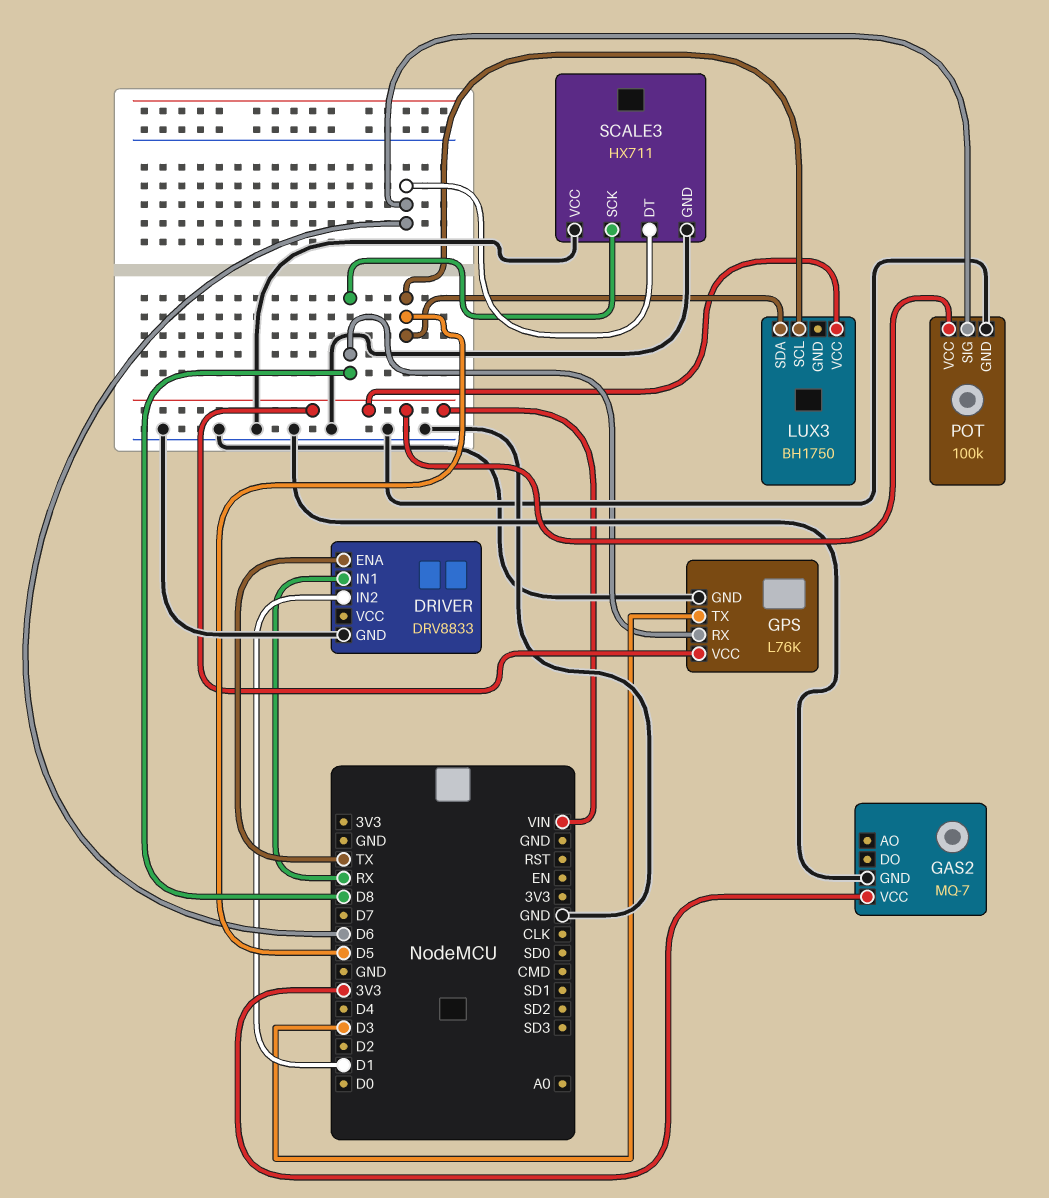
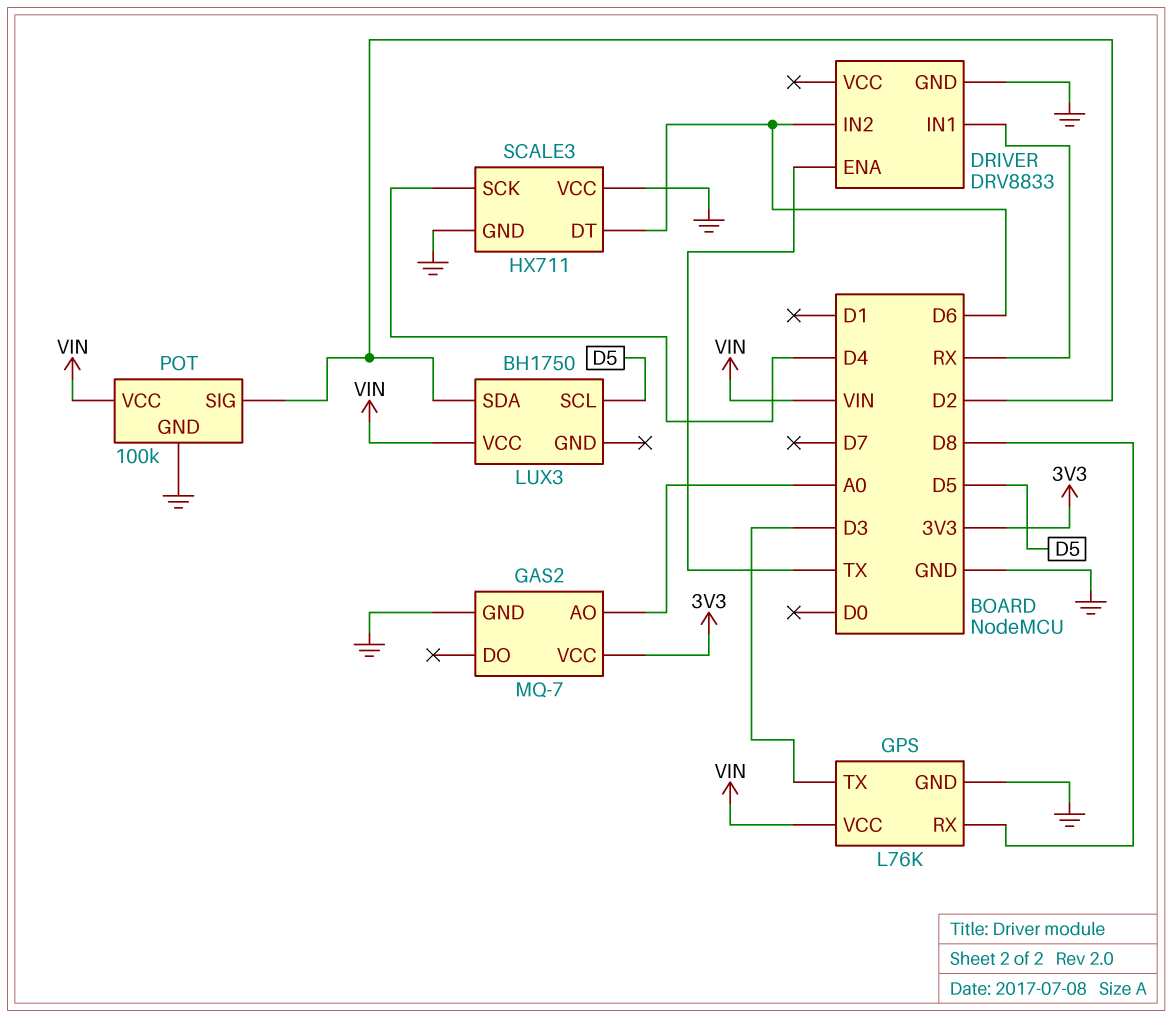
DRIVER pin IN2: D1 -> D6
GAS2 pin AO: none -> A0
LUX3 pin SDA: D5 -> D2
POT pin SIG: D6 -> D2
SCALE3 pin SCK: D8 -> D4

